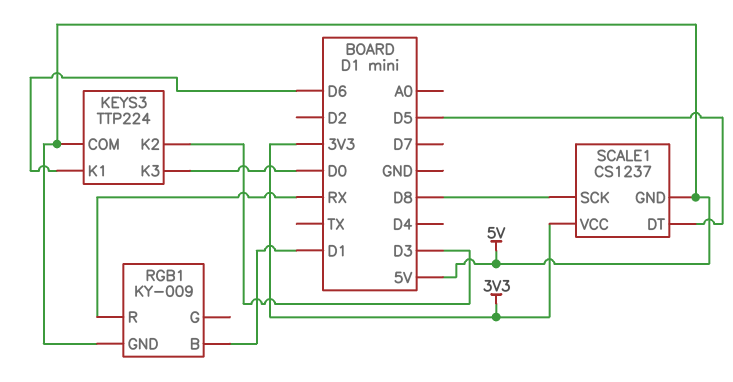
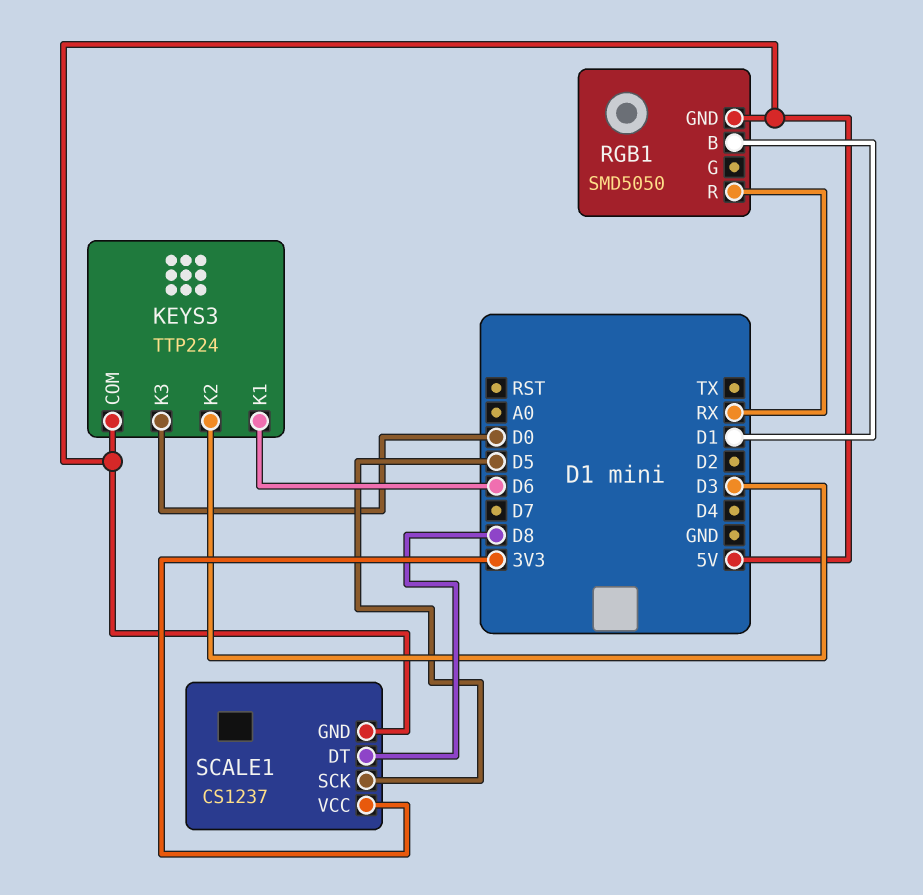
RGB1: KY-009 -> SMD5050
SCALE1 pin DT: D5 -> D8
SCALE1 pin SCK: D8 -> D5

